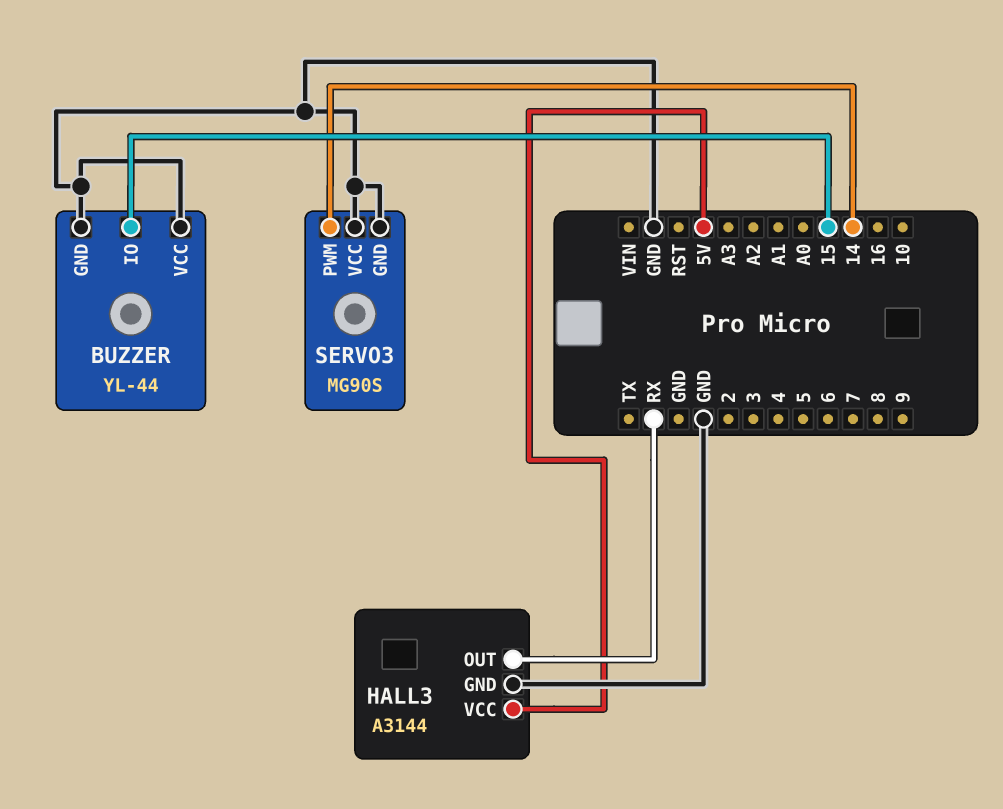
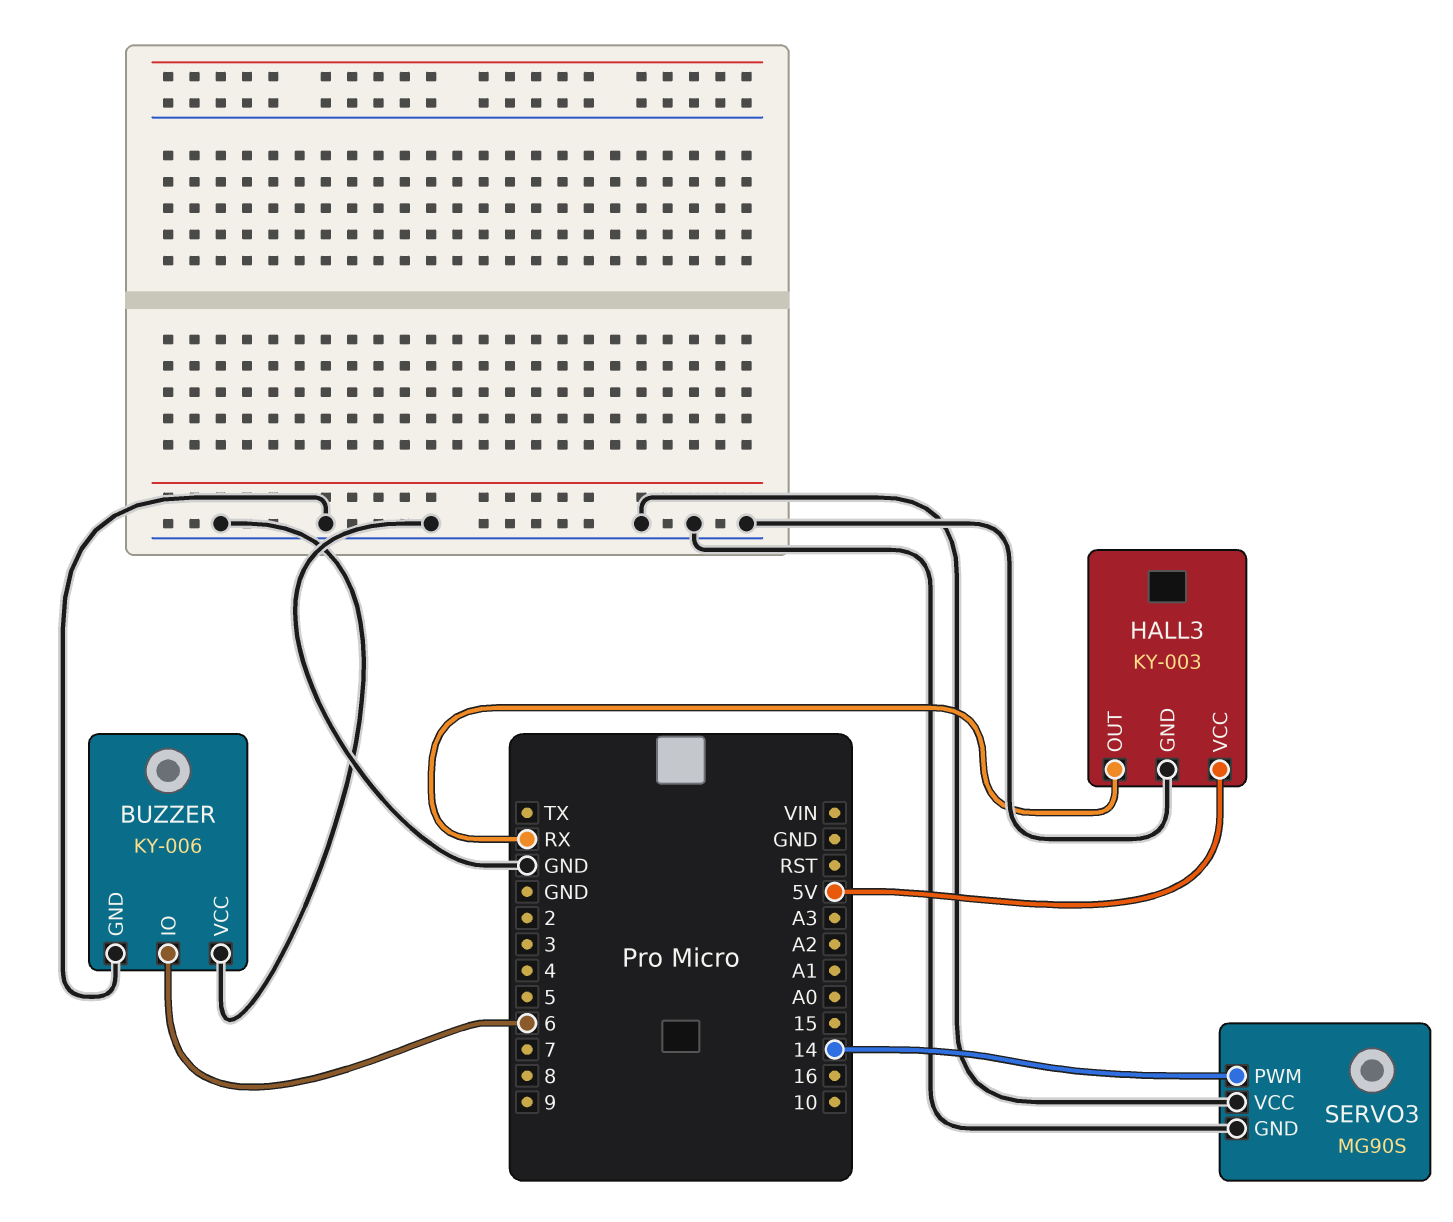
BUZZER: YL-44 -> KY-006
BUZZER pin IO: 15 -> 6
HALL3: A3144 -> KY-003

